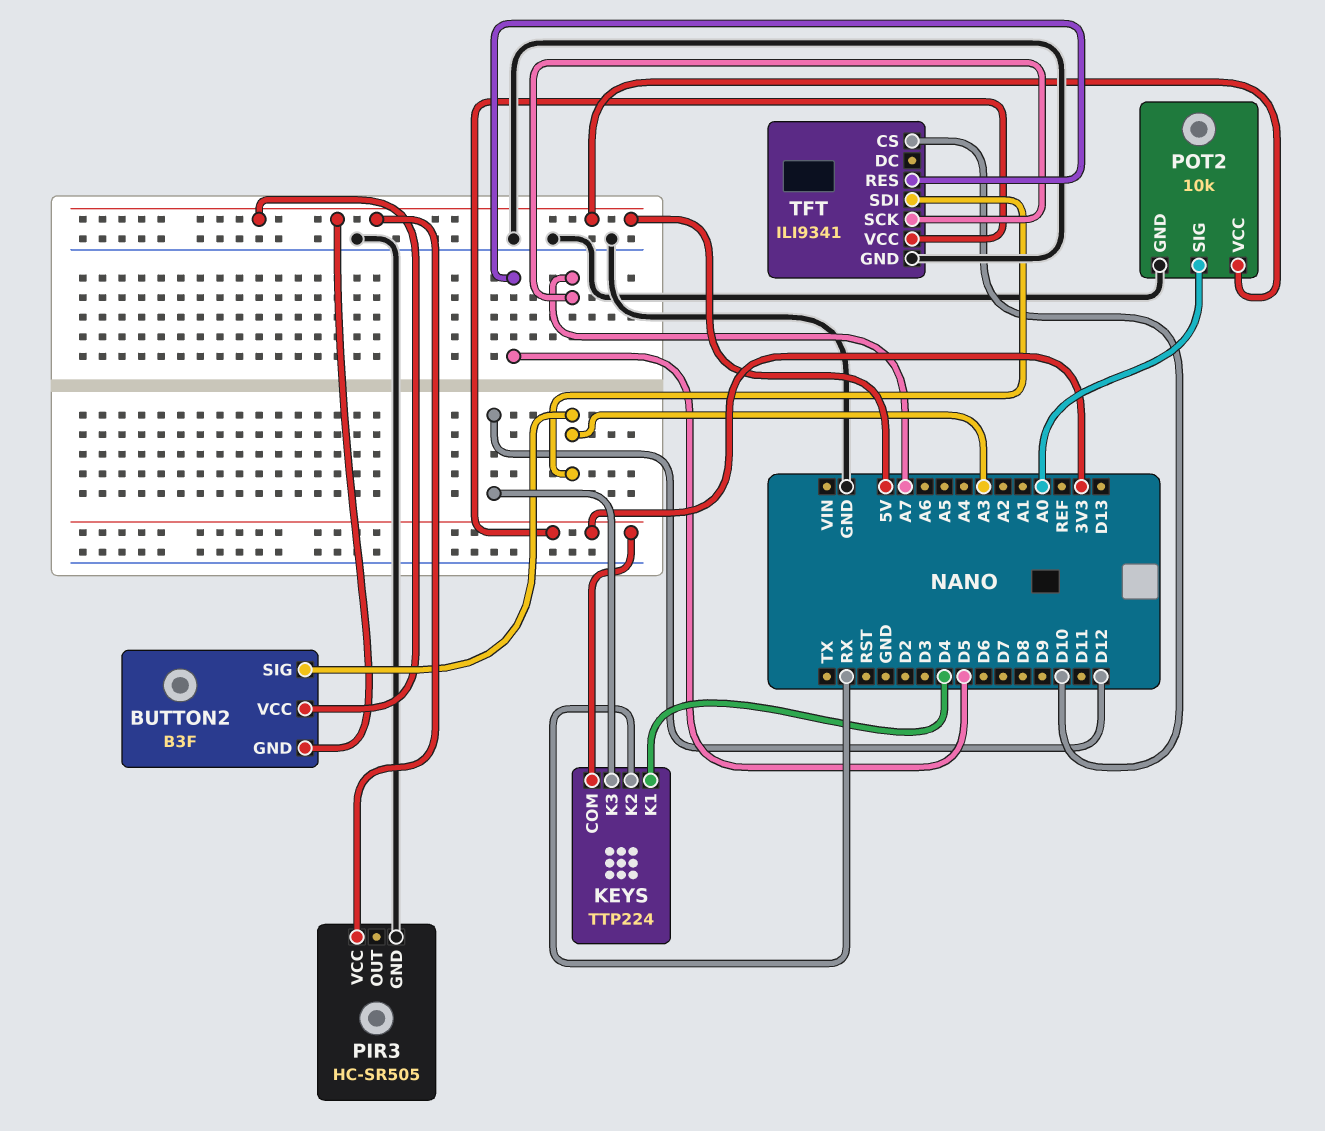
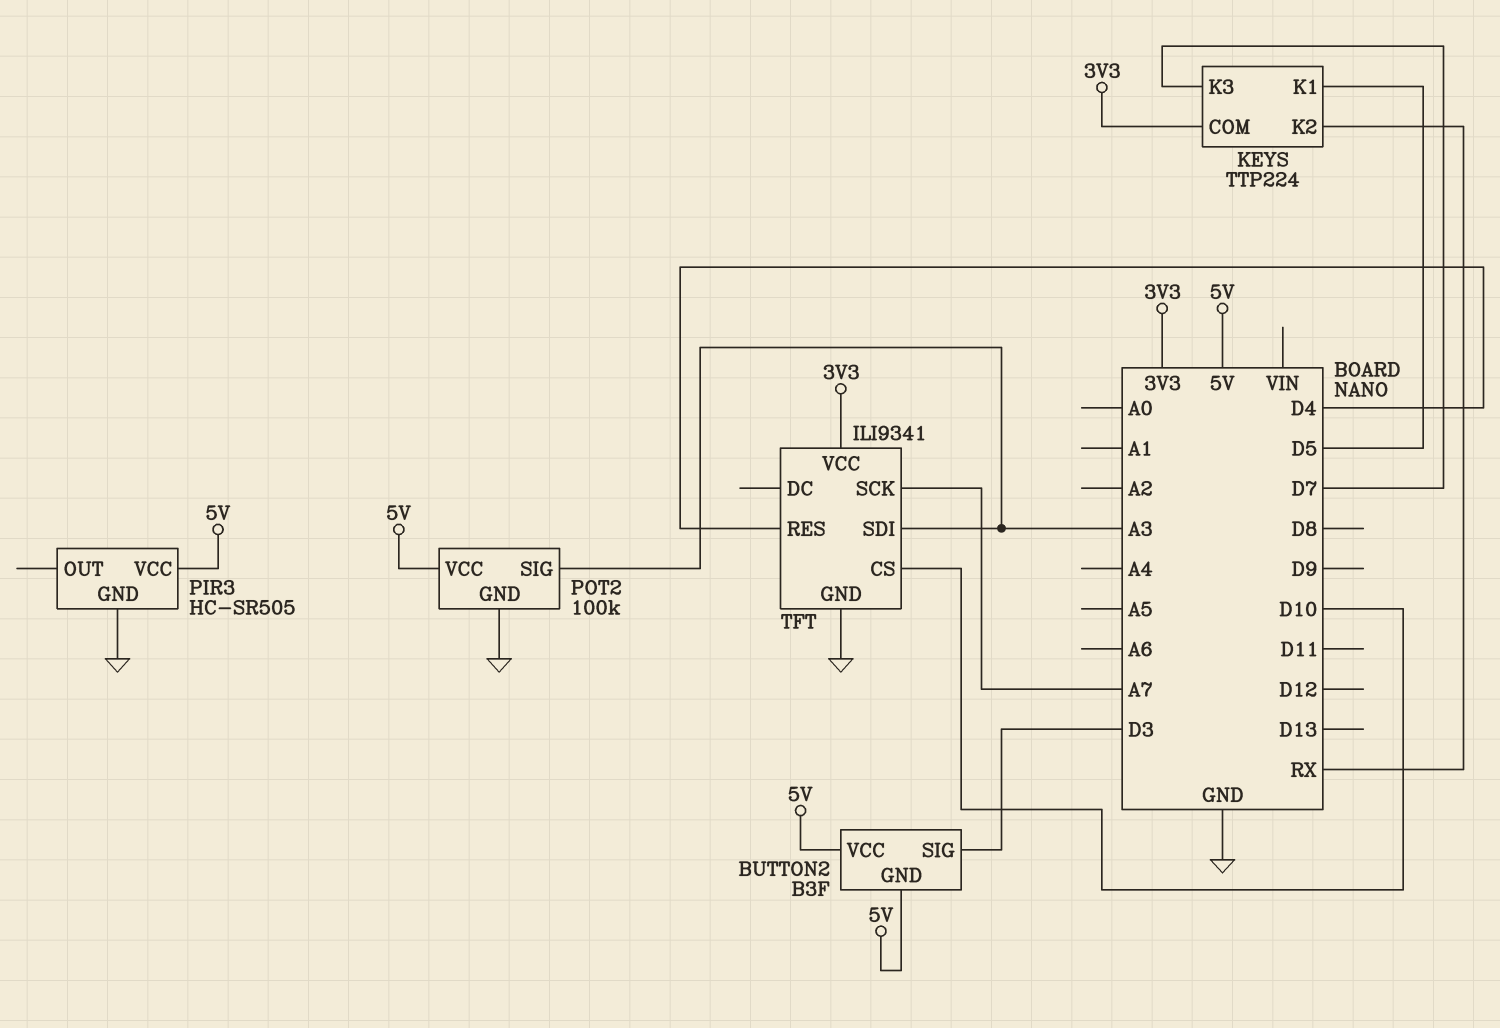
BUTTON2 pin SIG: A3 -> D3
KEYS pin K1: D4 -> D5
KEYS pin K3: D12 -> D7
POT2: 10k -> 100k
POT2 pin SIG: A0 -> A3
TFT pin RES: D5 -> D4

